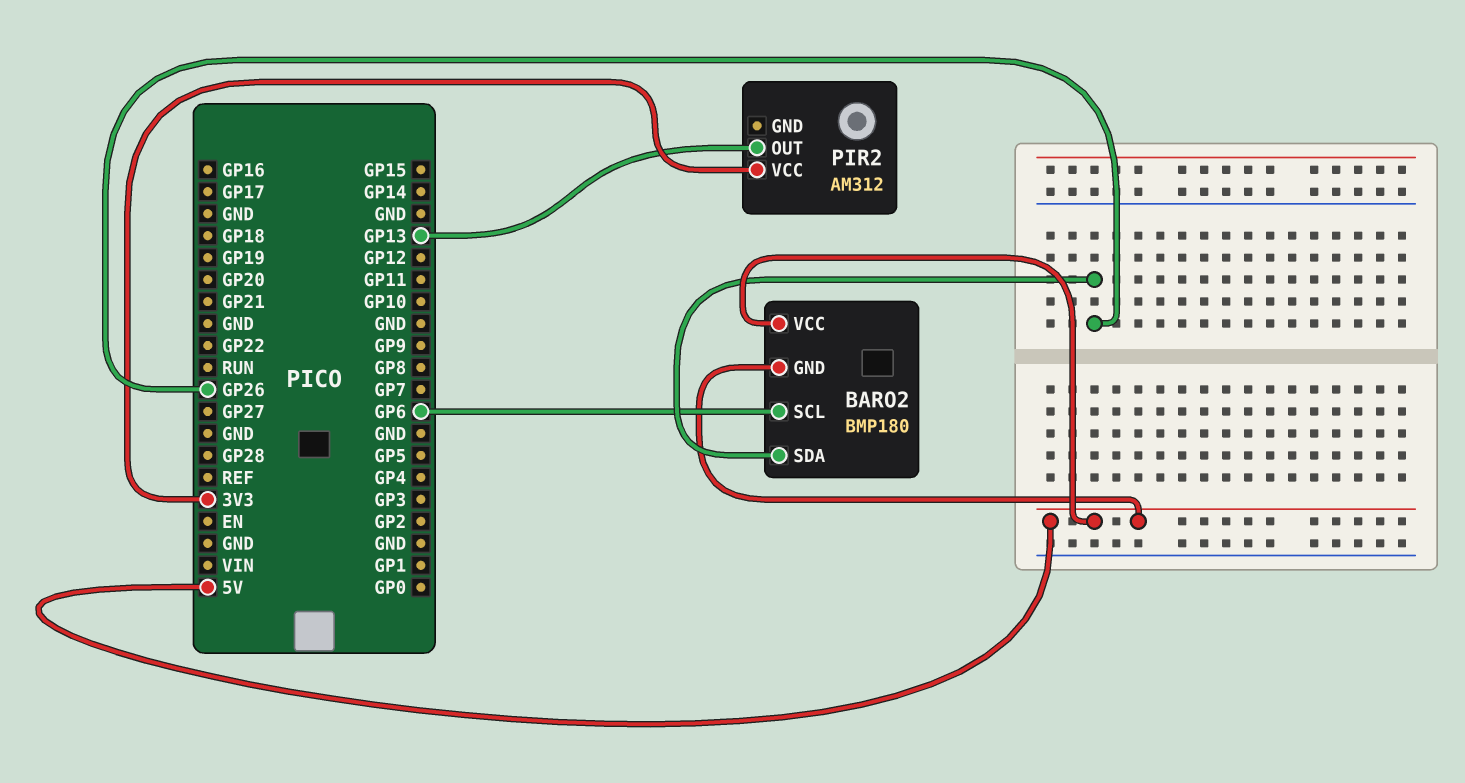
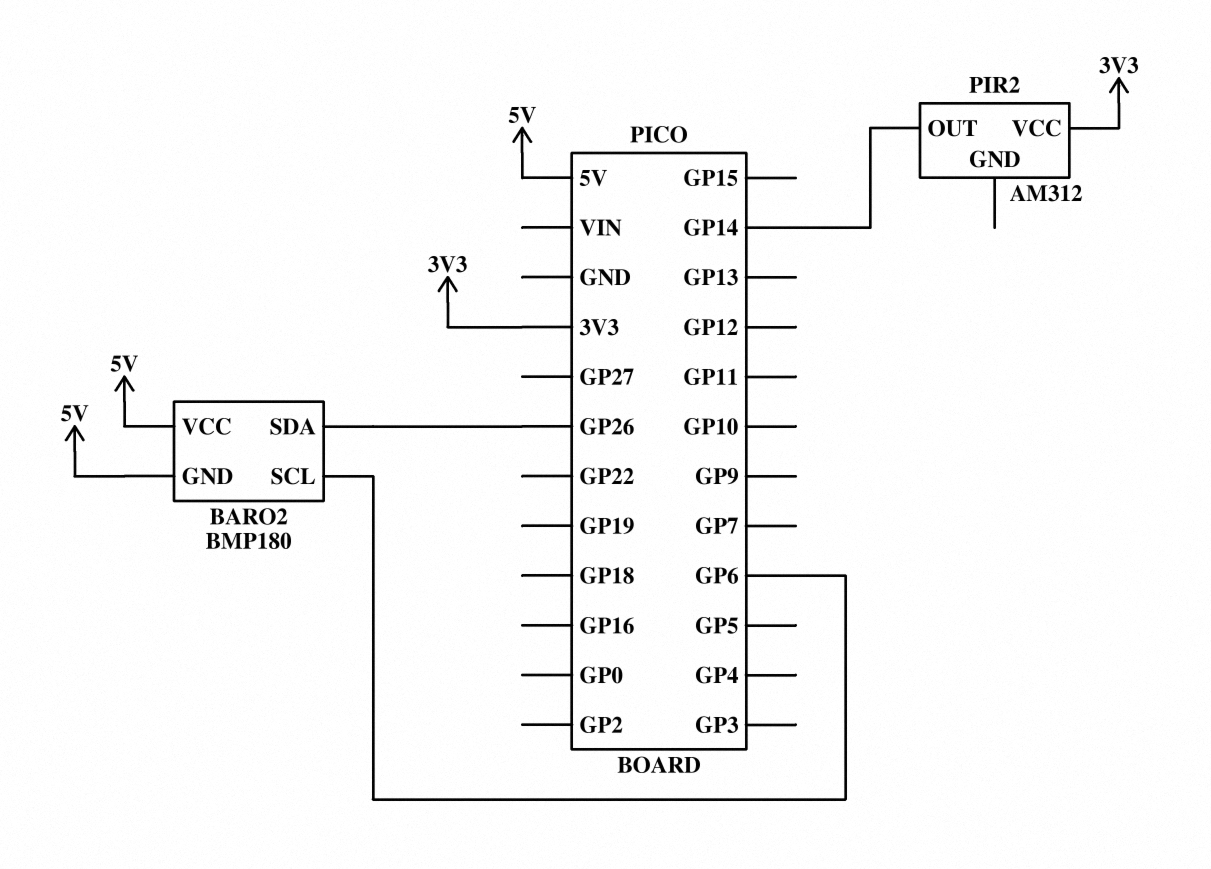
PIR2 pin OUT: GP13 -> GP14

